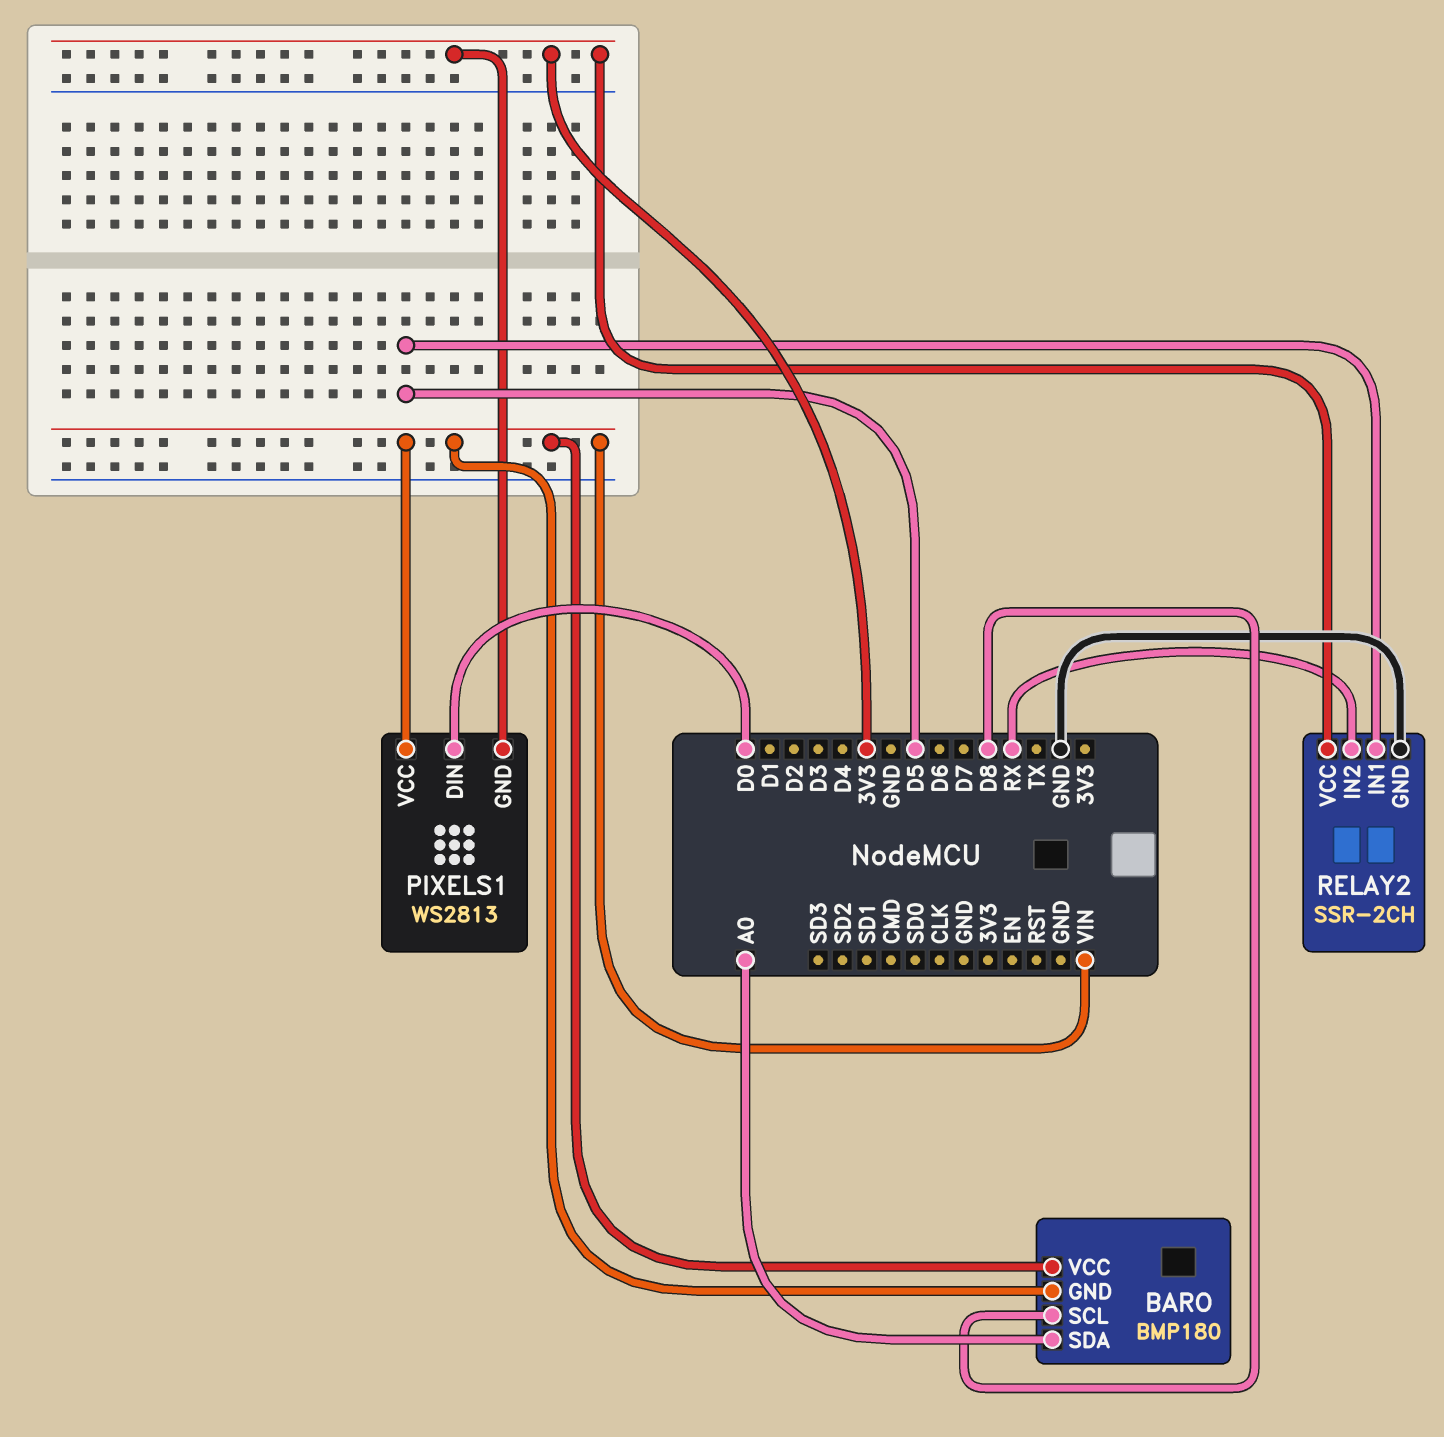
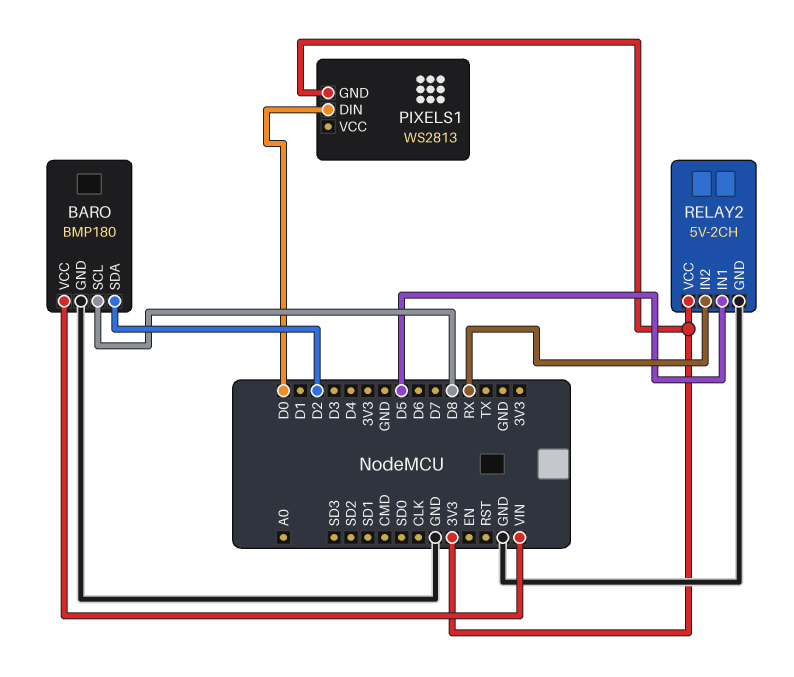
BARO pin GND: VIN -> GND
BARO pin SDA: A0 -> D2
PIXELS1 pin VCC: VIN -> none
RELAY2: SSR-2CH -> 5V-2CH

